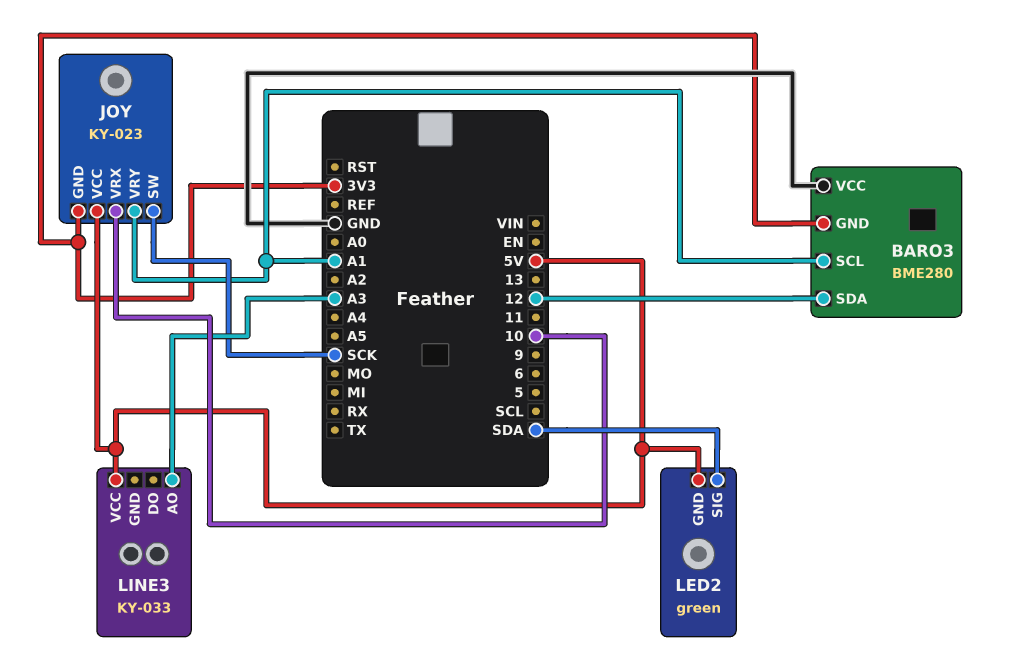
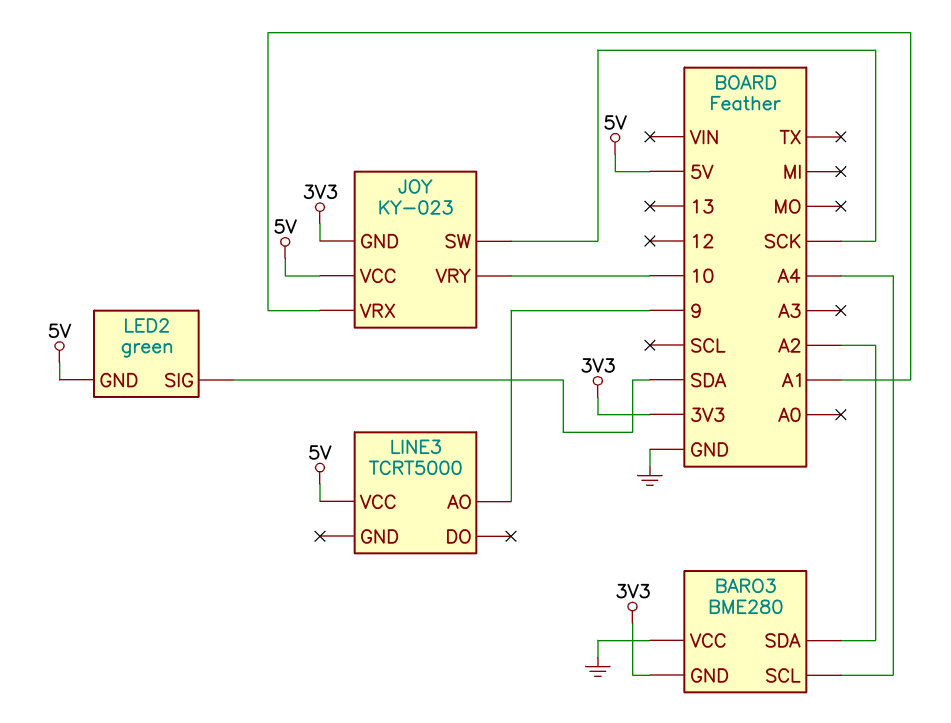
BARO3 pin SCL: A1 -> A4
BARO3 pin SDA: 12 -> A2
JOY pin VRX: 10 -> A1
JOY pin VRY: A1 -> 10
LINE3: KY-033 -> TCRT5000
LINE3 pin AO: A3 -> 9

